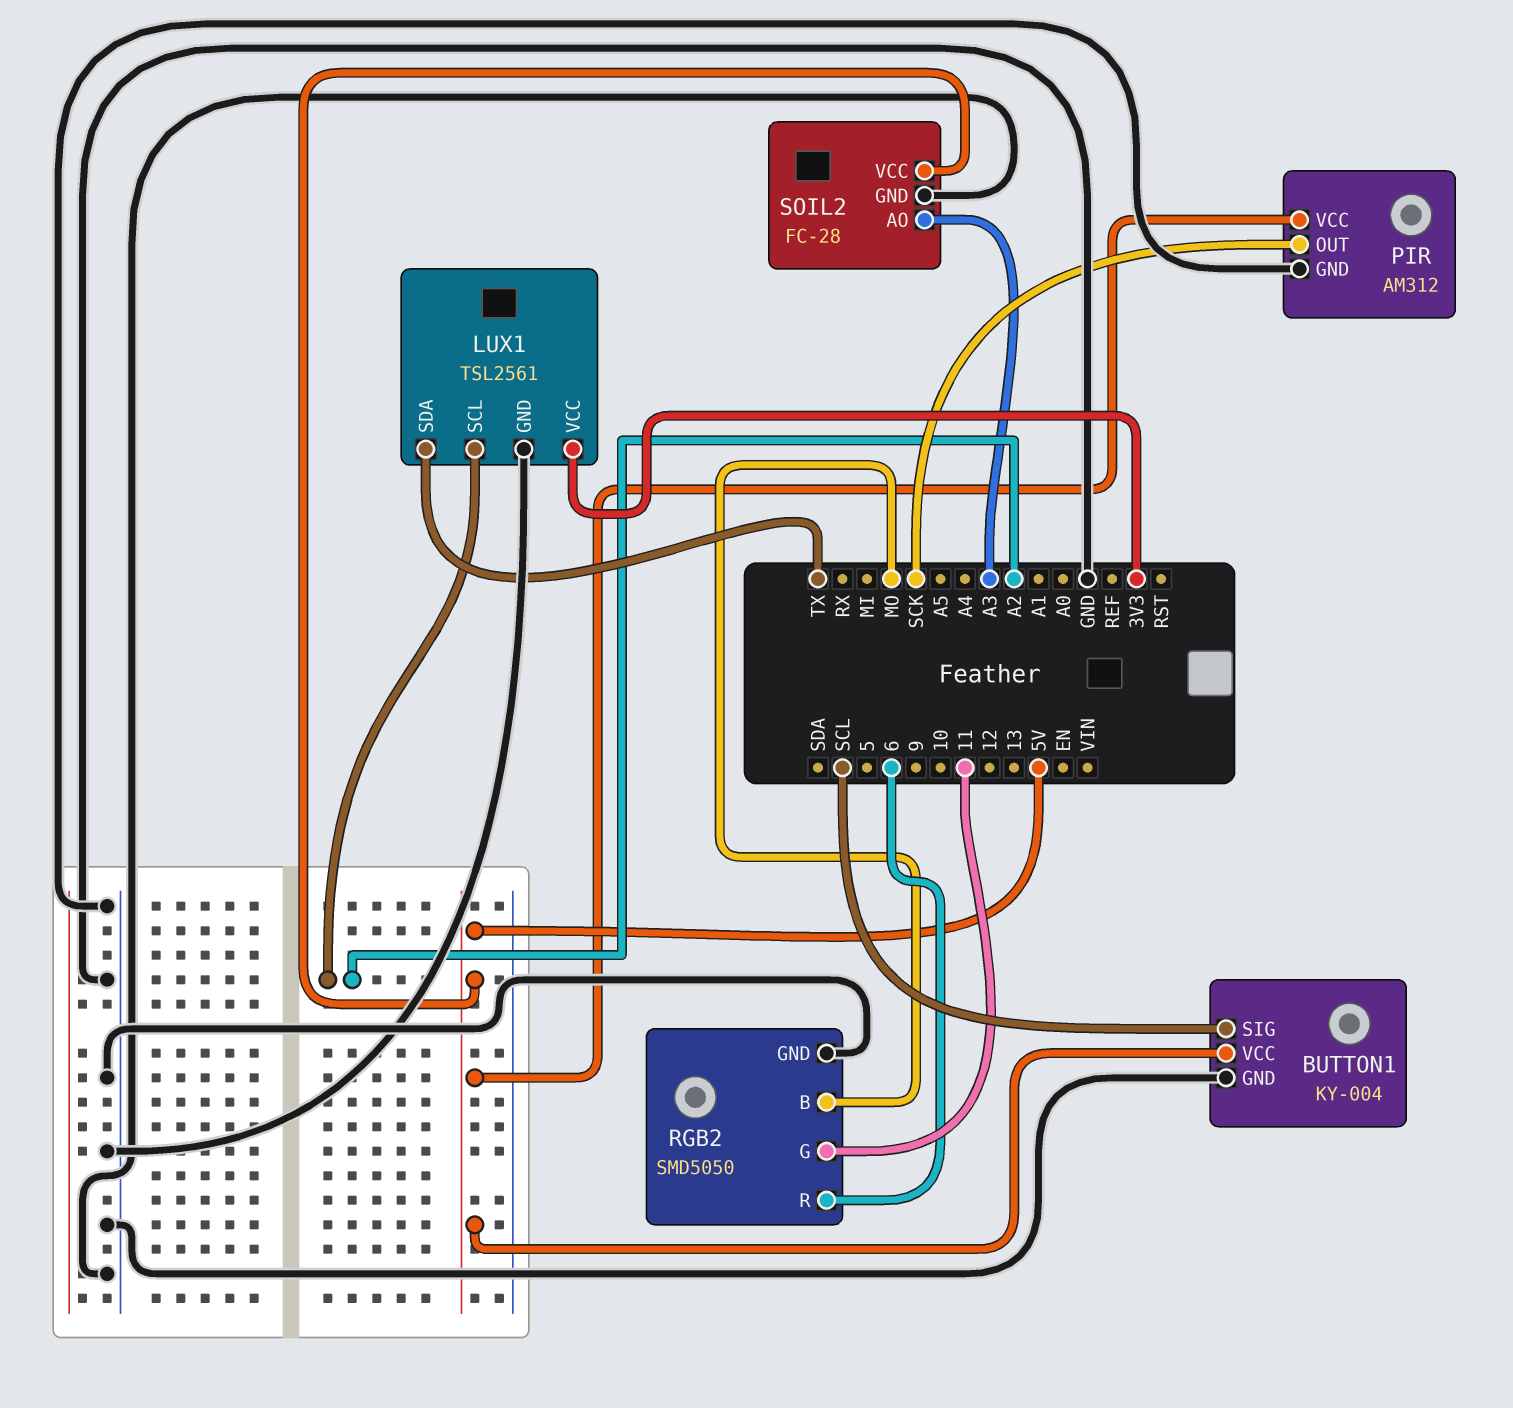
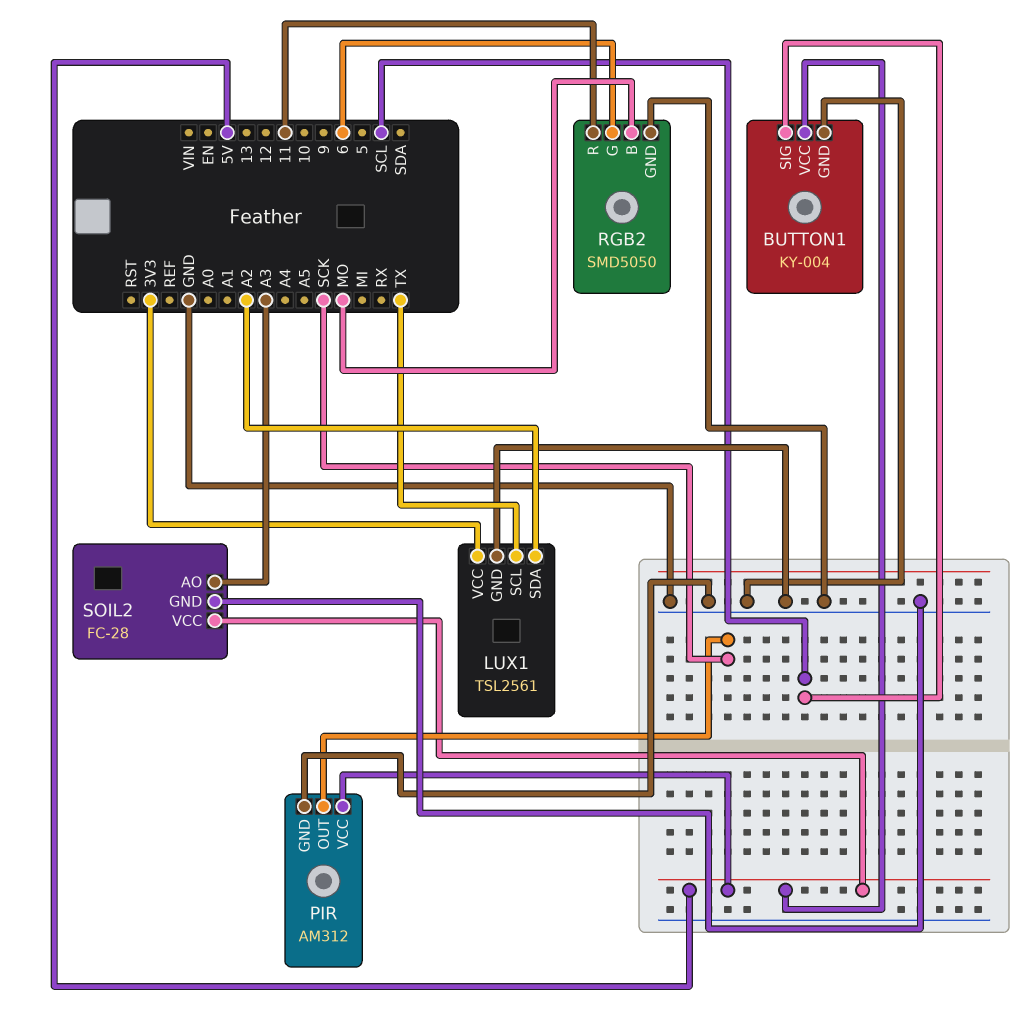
LUX1 pin SCL: A2 -> TX
LUX1 pin SDA: TX -> A2
RGB2 pin G: 11 -> 6
RGB2 pin R: 6 -> 11

